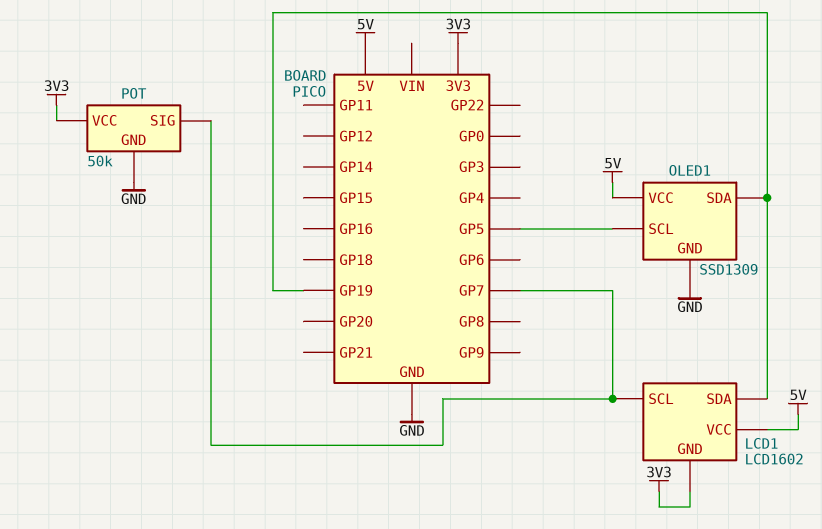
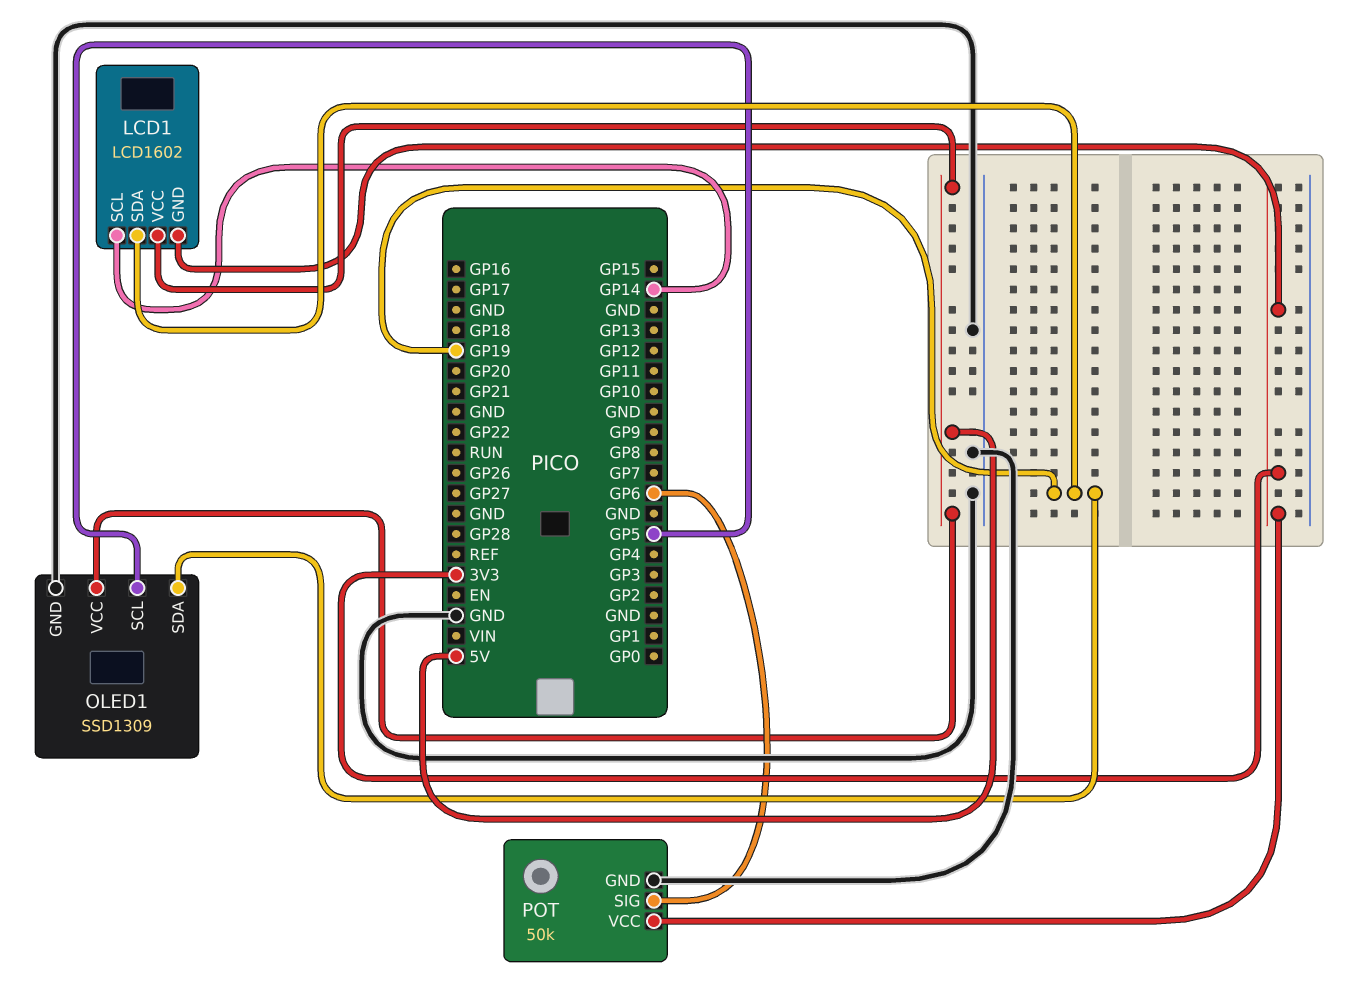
LCD1 pin SCL: GP7 -> GP14
POT pin SIG: GP7 -> GP6

